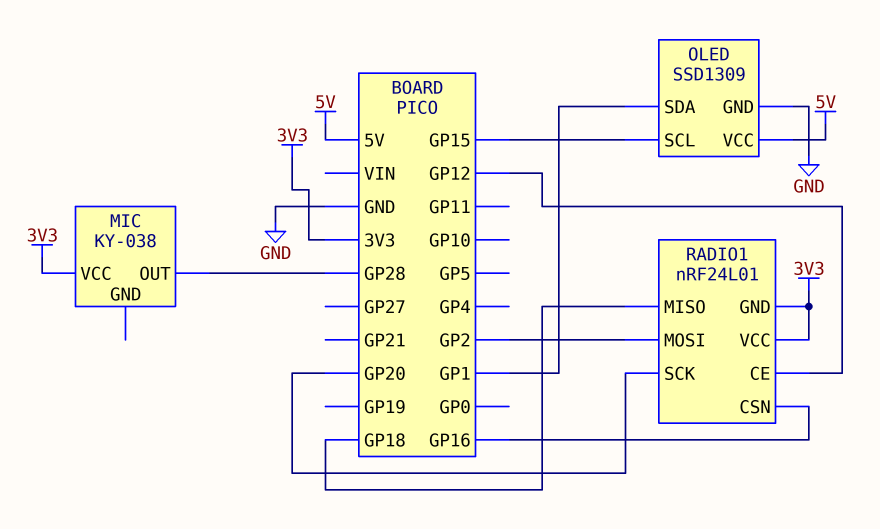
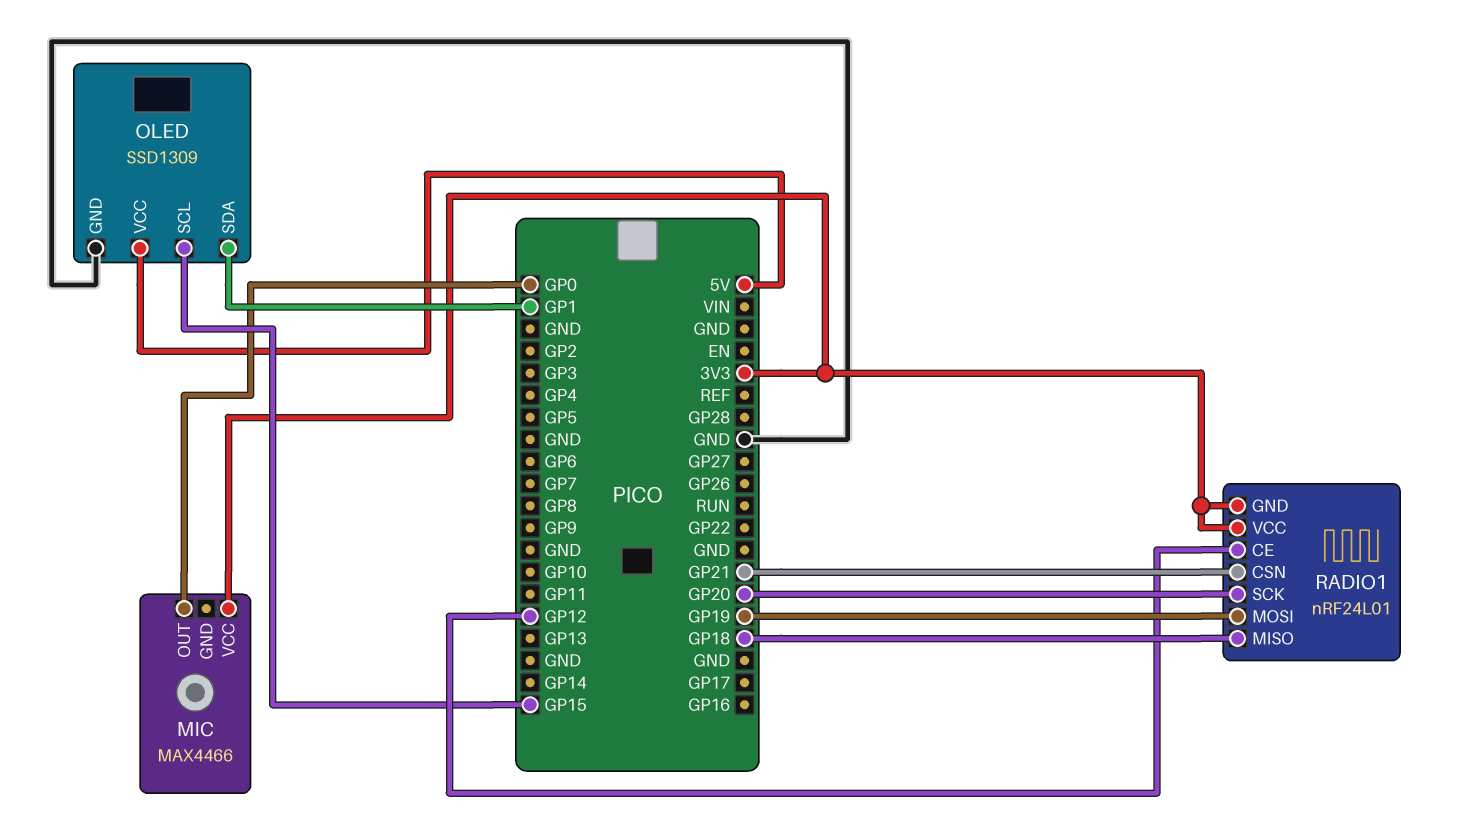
MIC: KY-038 -> MAX4466
MIC pin OUT: GP28 -> GP0
RADIO1 pin CSN: GP16 -> GP21
RADIO1 pin MOSI: GP2 -> GP19

